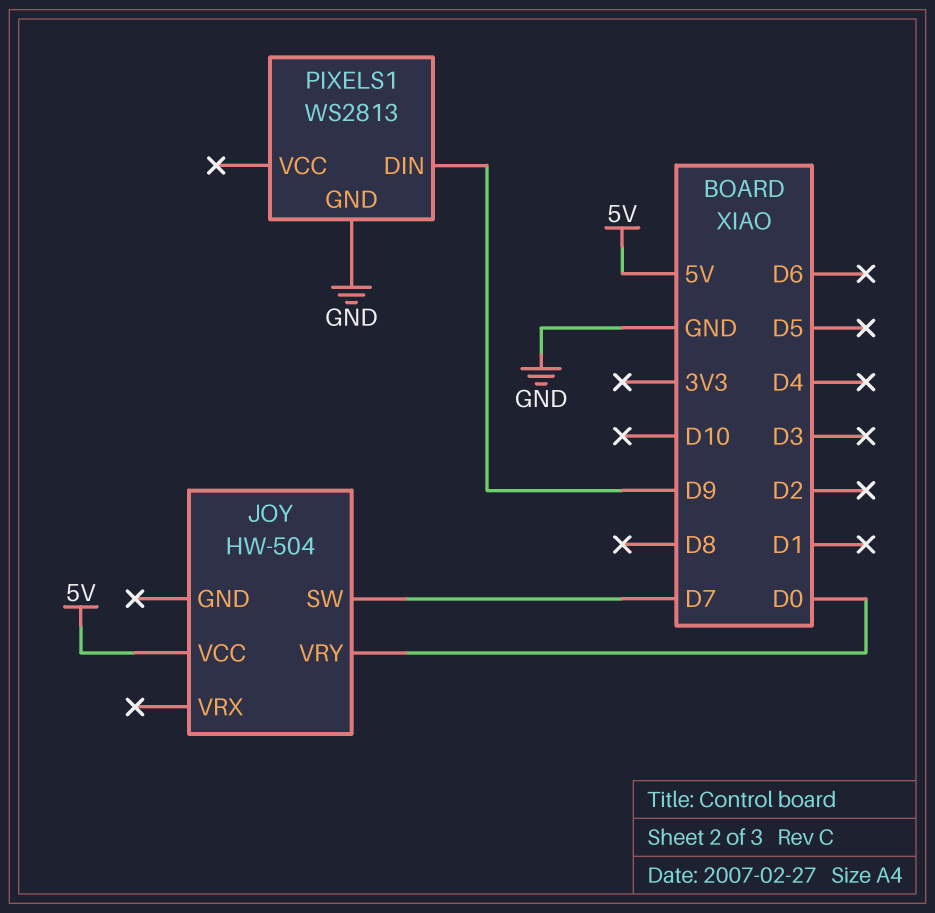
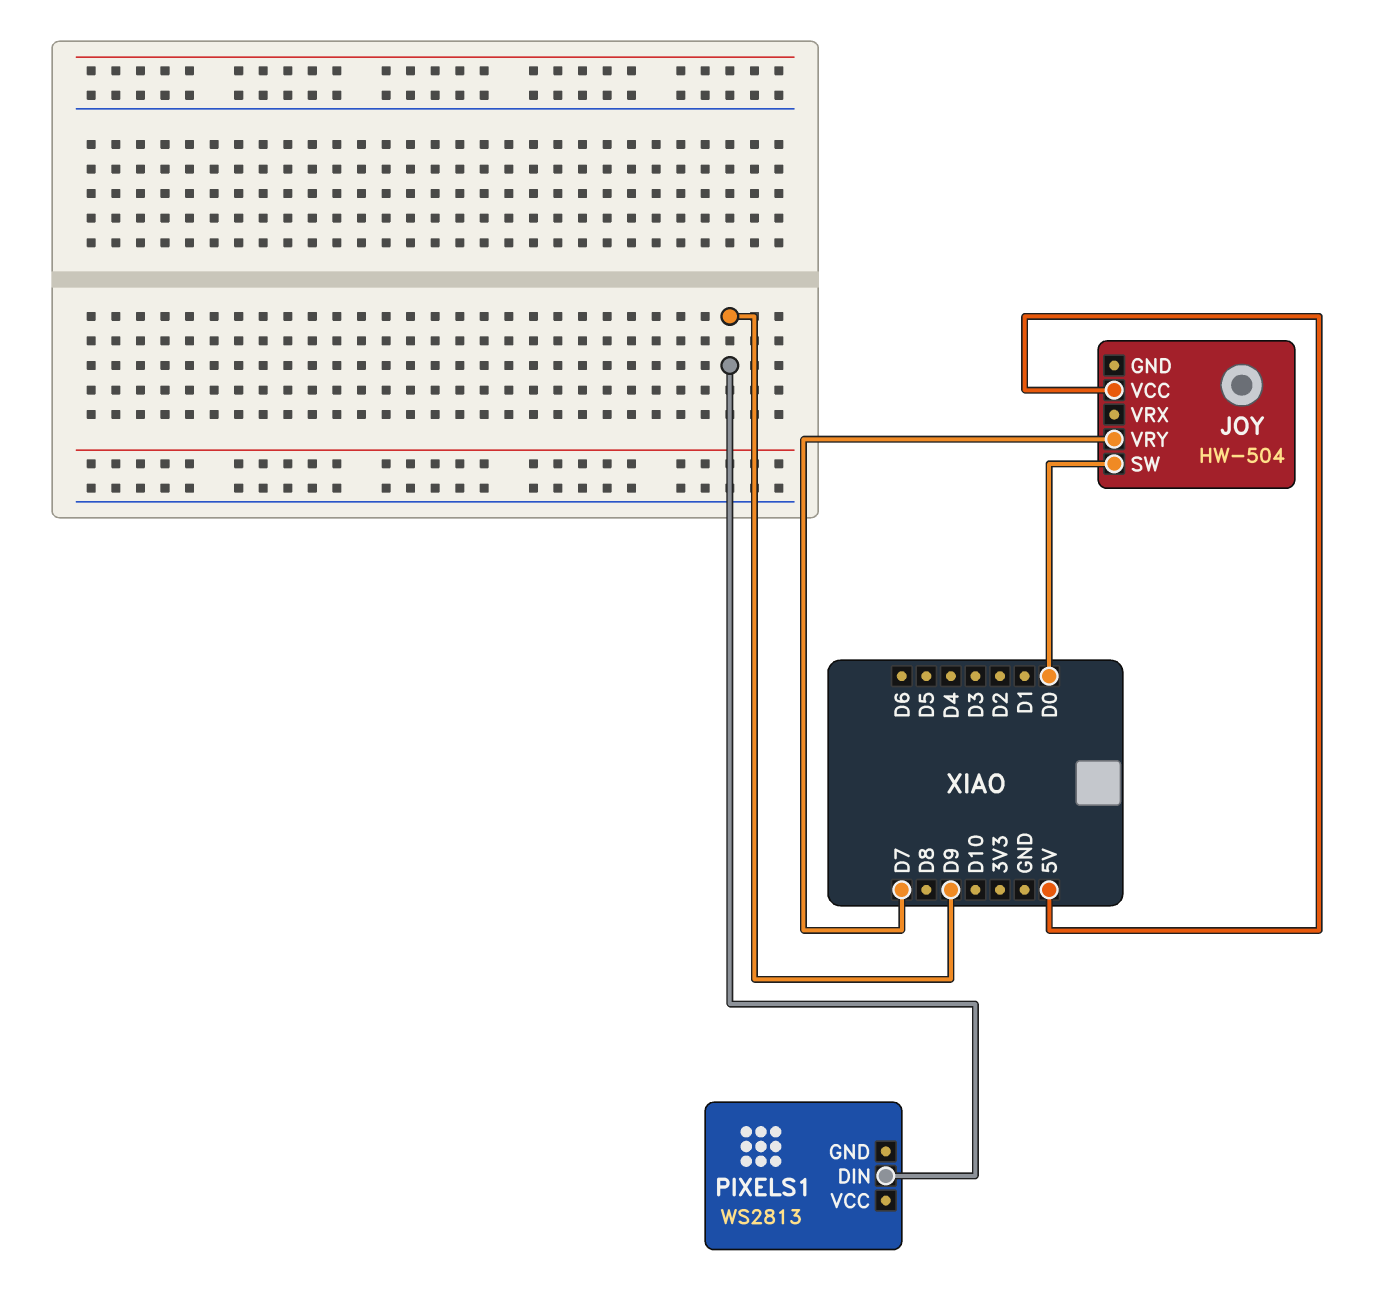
JOY pin SW: D7 -> D0
JOY pin VRY: D0 -> D7
PIXELS1 pin GND: GND -> none

